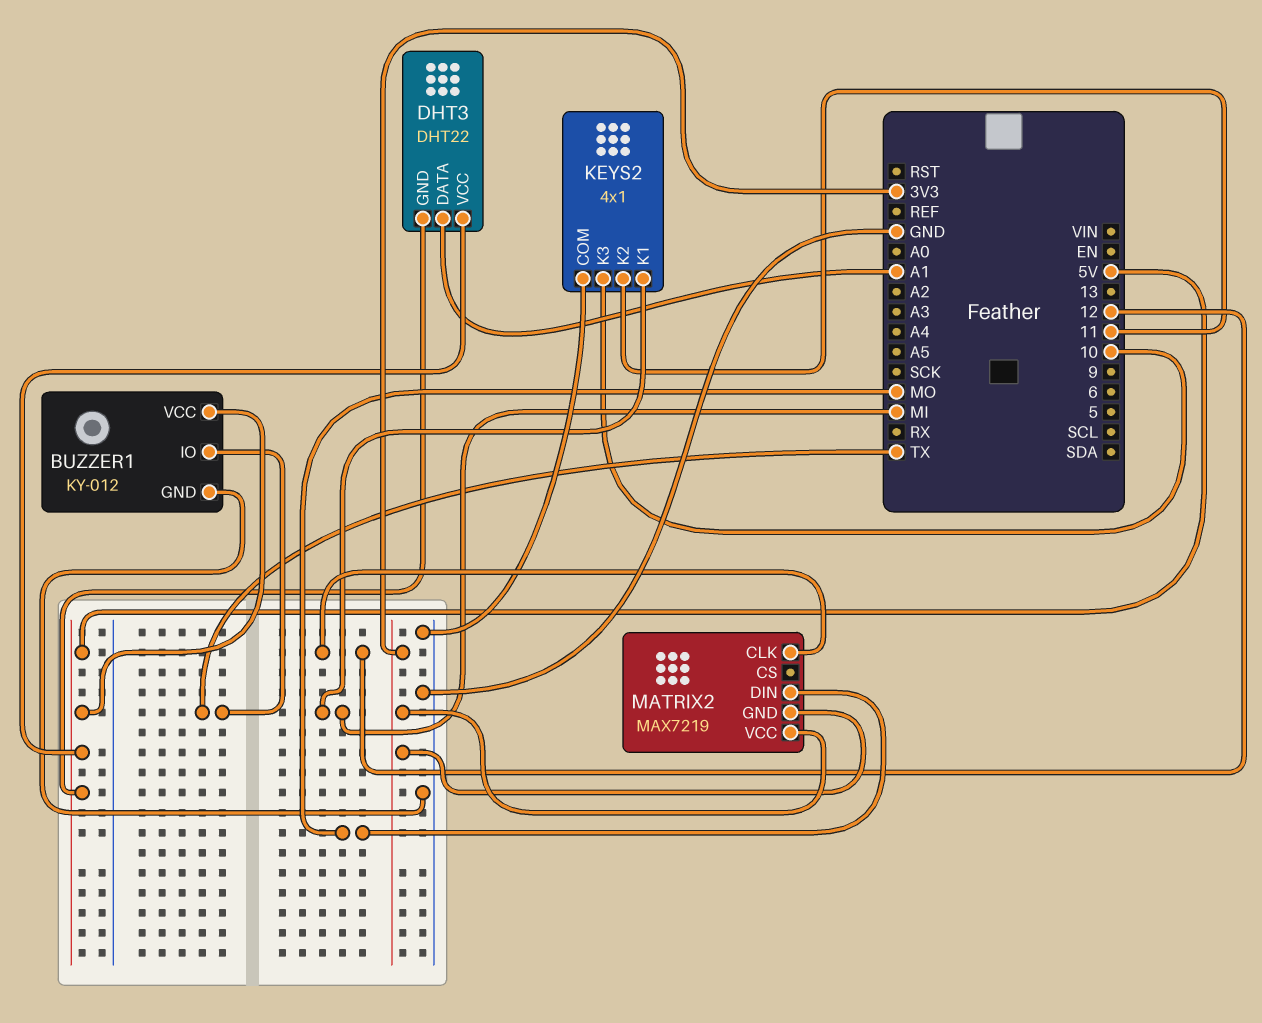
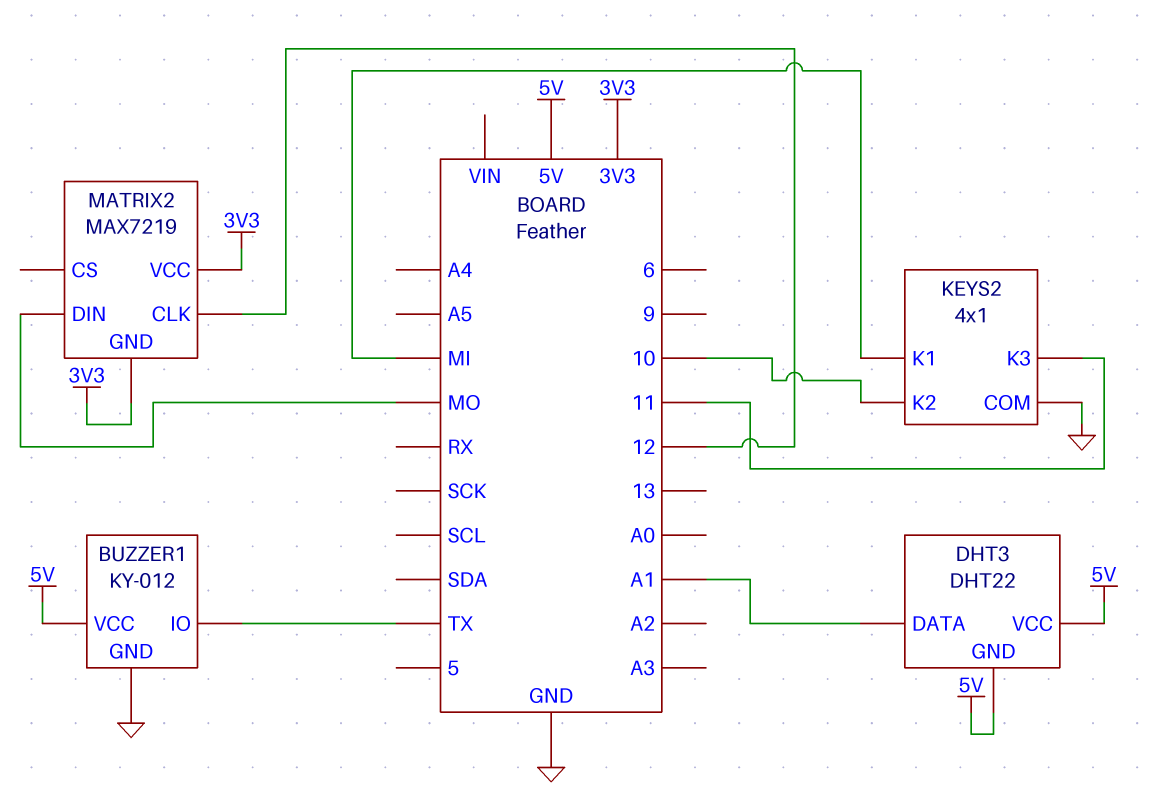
KEYS2 pin K2: 11 -> 10
KEYS2 pin K3: 10 -> 11

